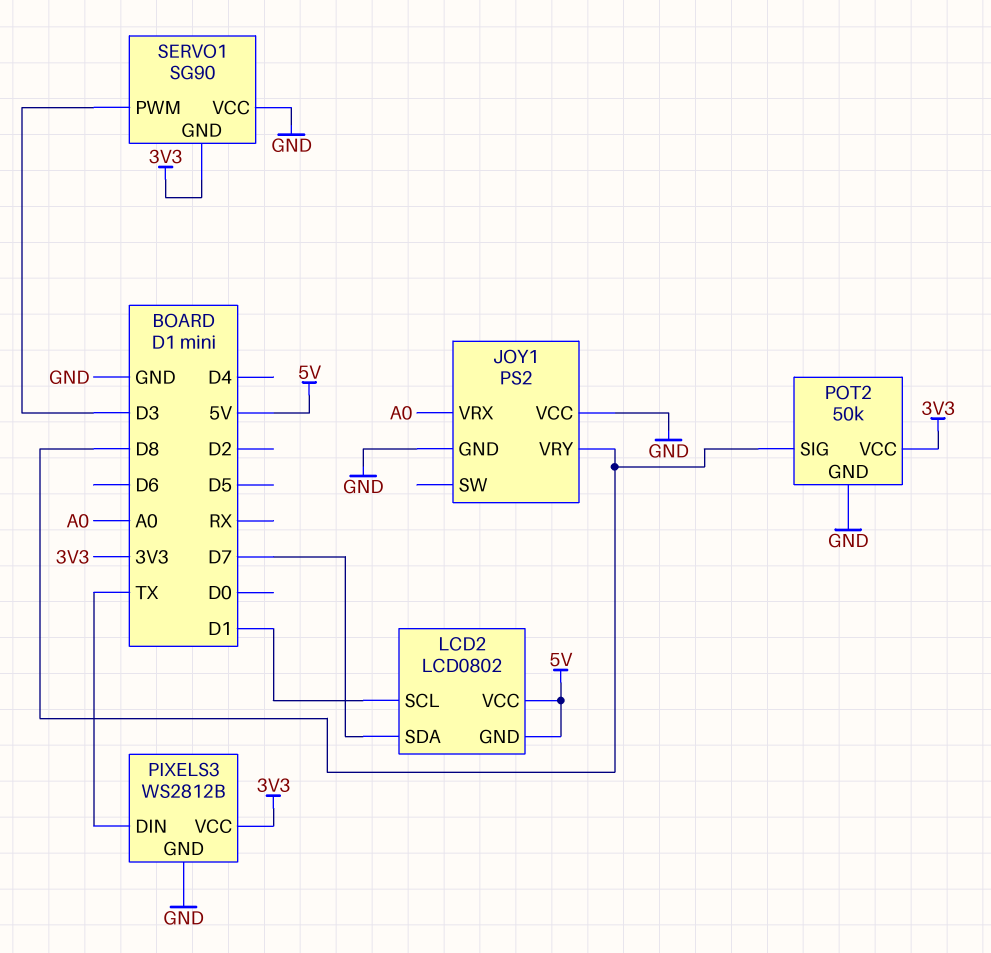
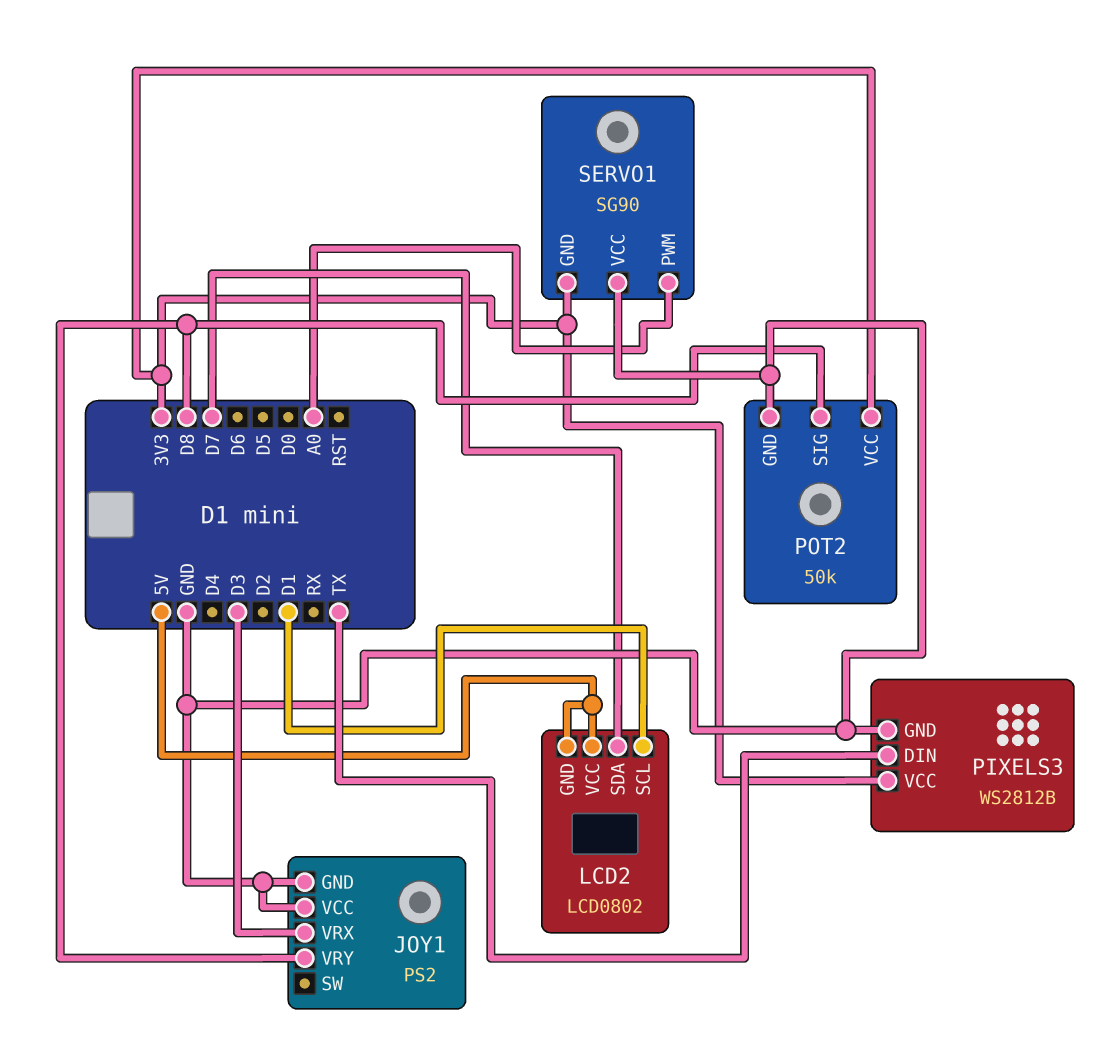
JOY1 pin VRX: A0 -> D3
SERVO1 pin PWM: D3 -> A0

